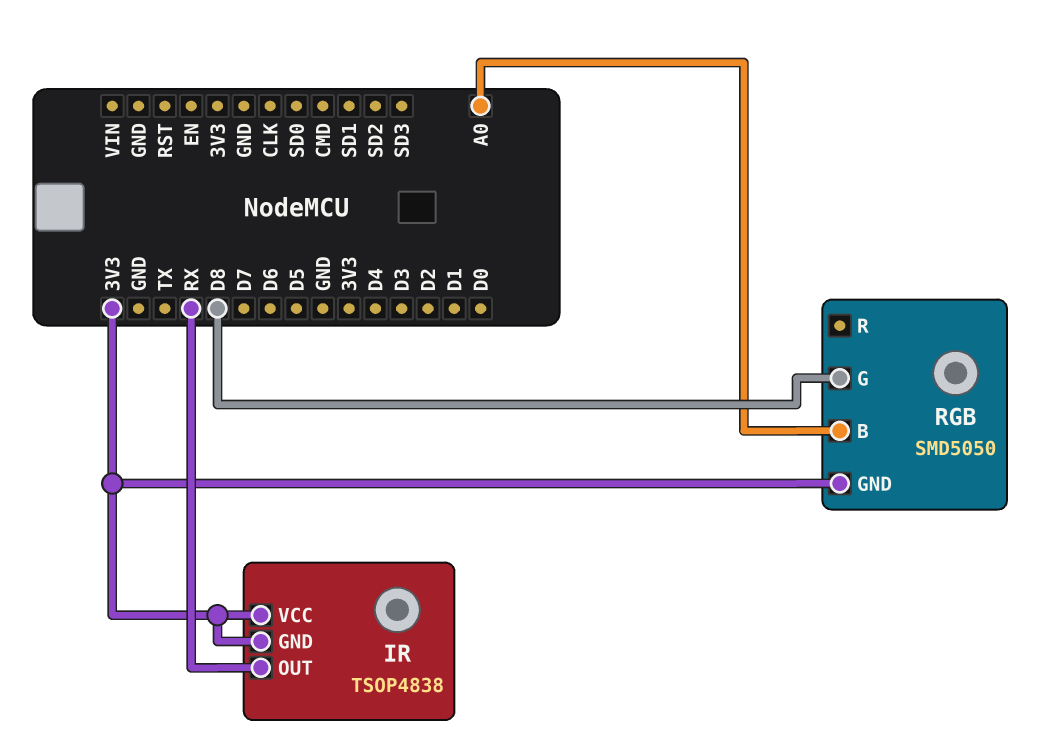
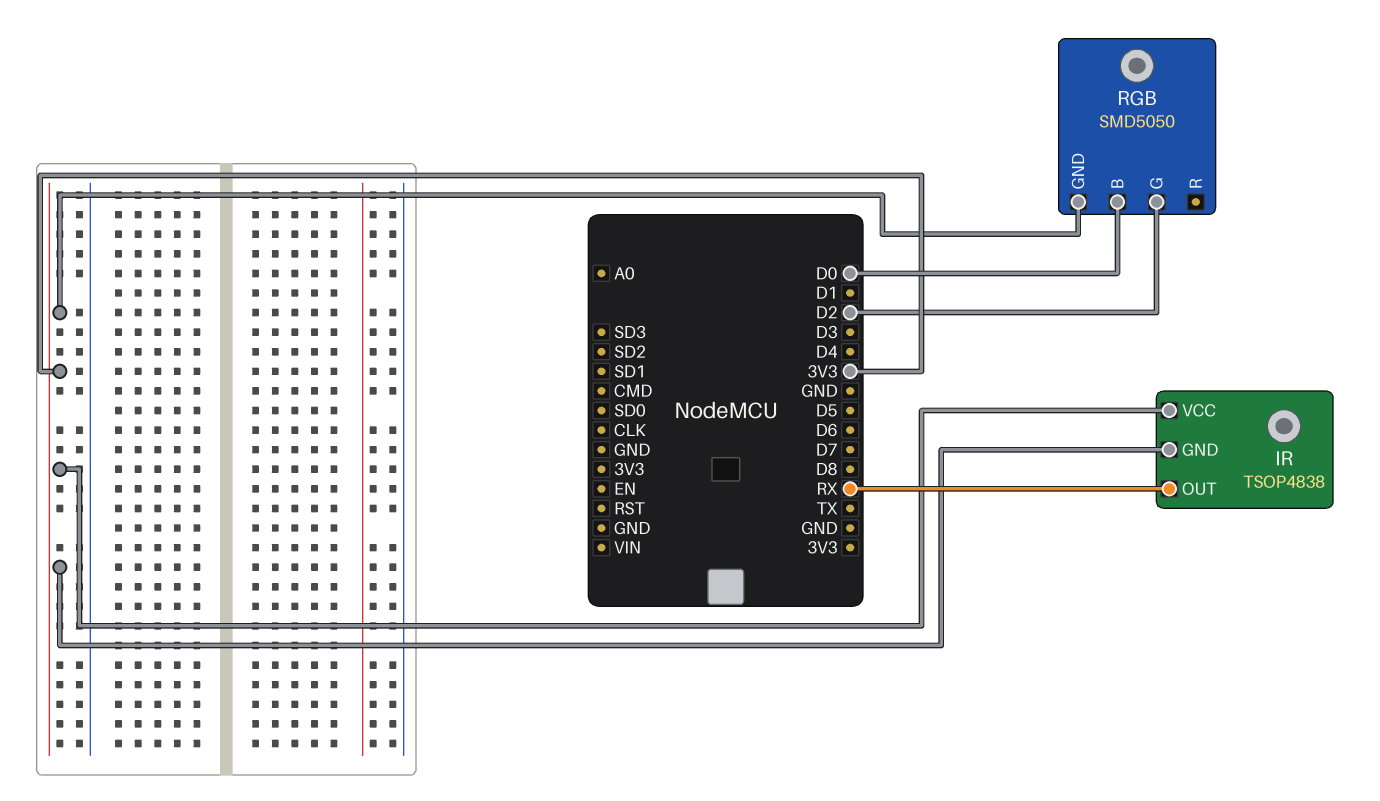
RGB pin B: A0 -> D0
RGB pin G: D8 -> D2

